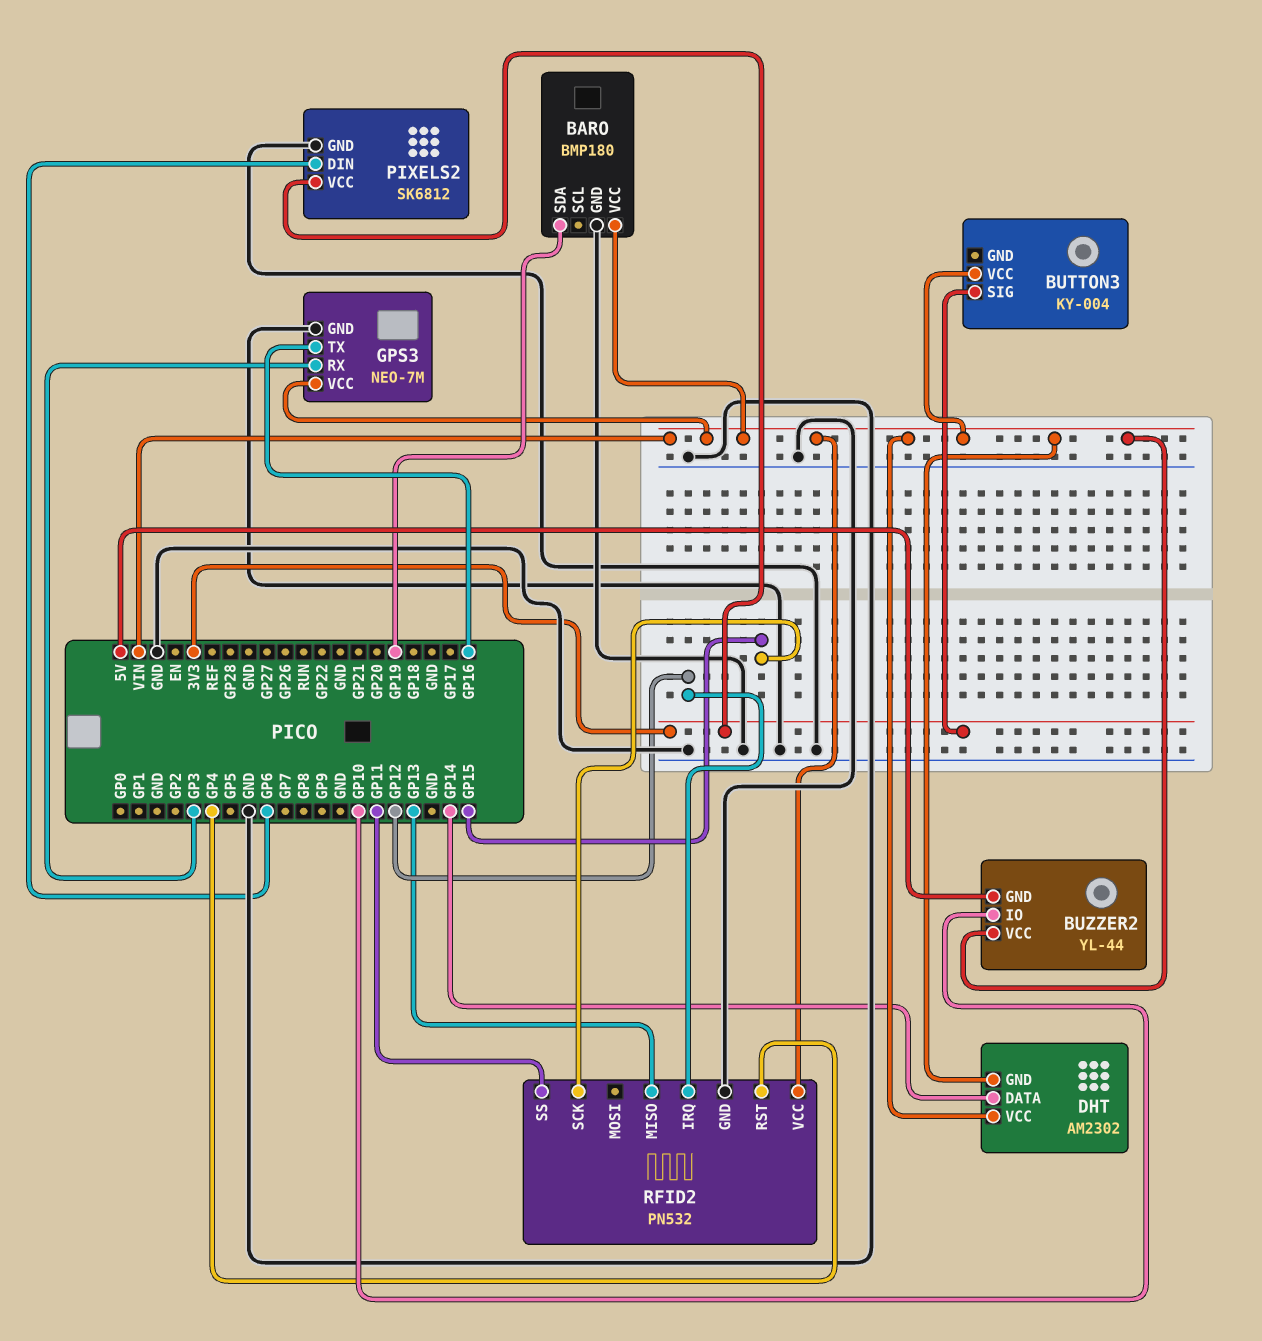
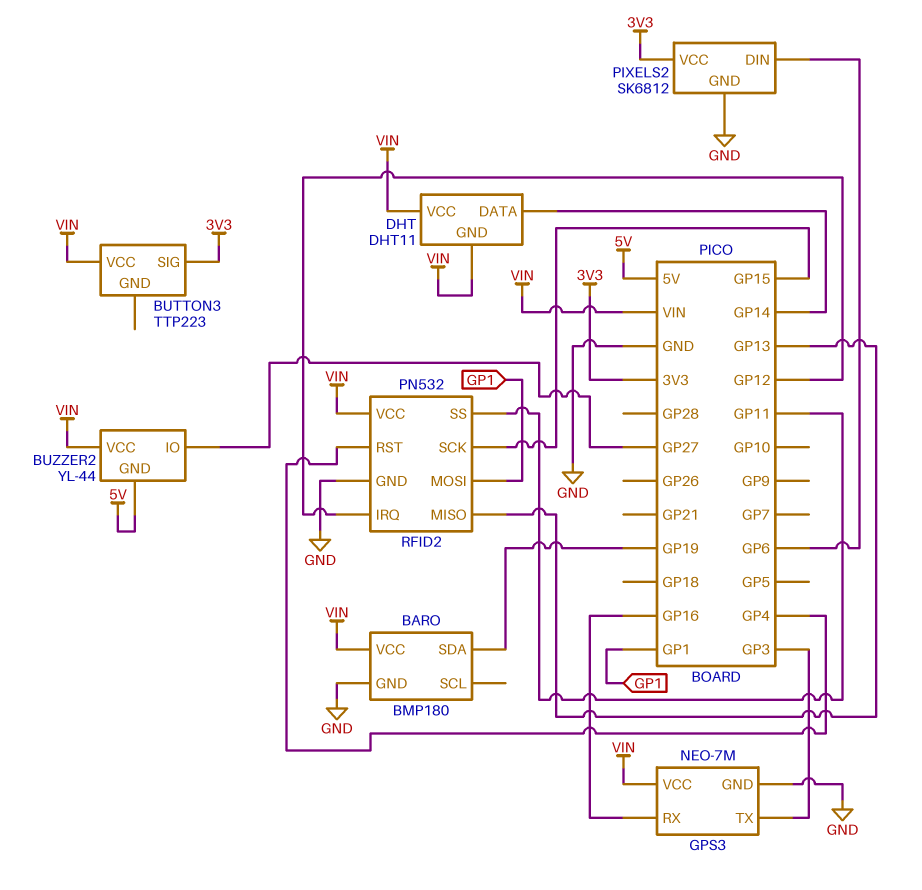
BUTTON3: KY-004 -> TTP223
BUZZER2 pin IO: GP10 -> GP27
DHT: AM2302 -> DHT11
GPS3 pin RX: GP3 -> GP16
GPS3 pin TX: GP16 -> GP3
RFID2 pin MOSI: none -> GP1

